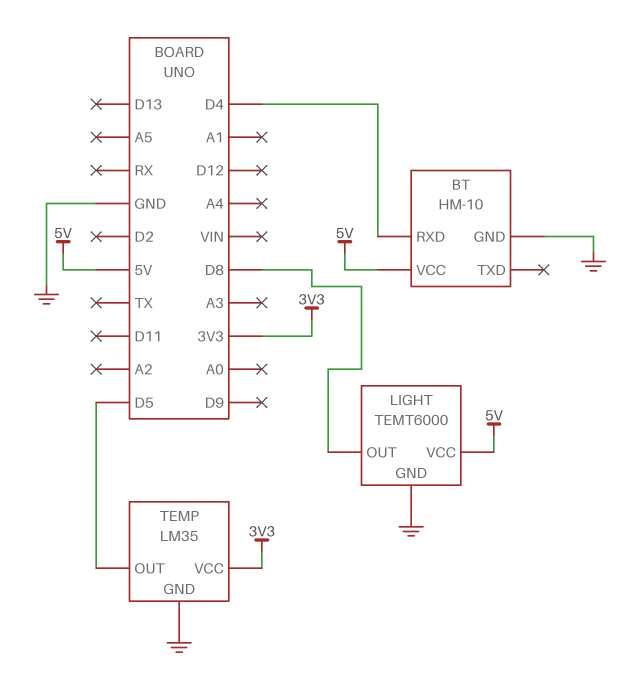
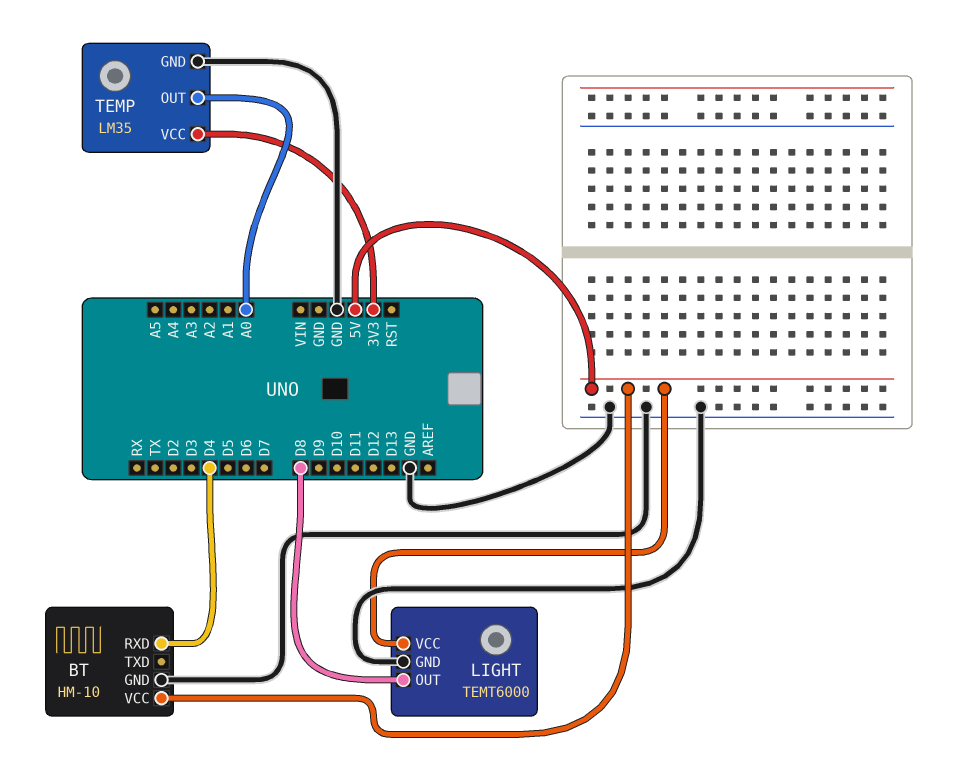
TEMP pin OUT: D5 -> A0

